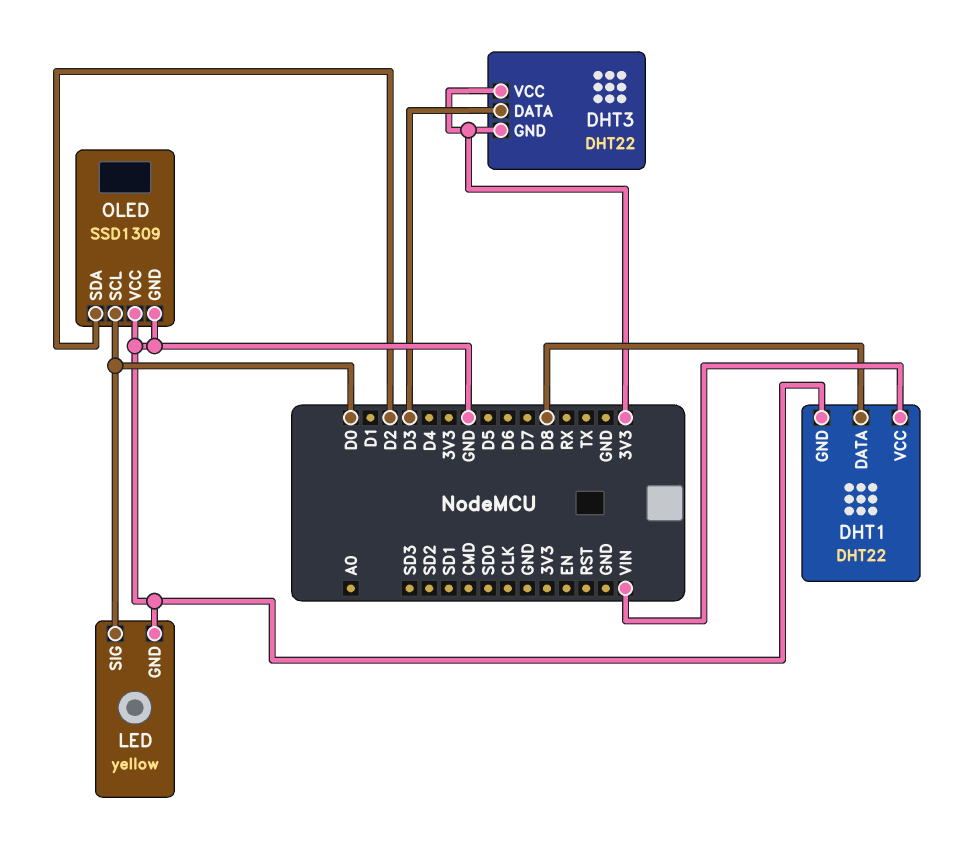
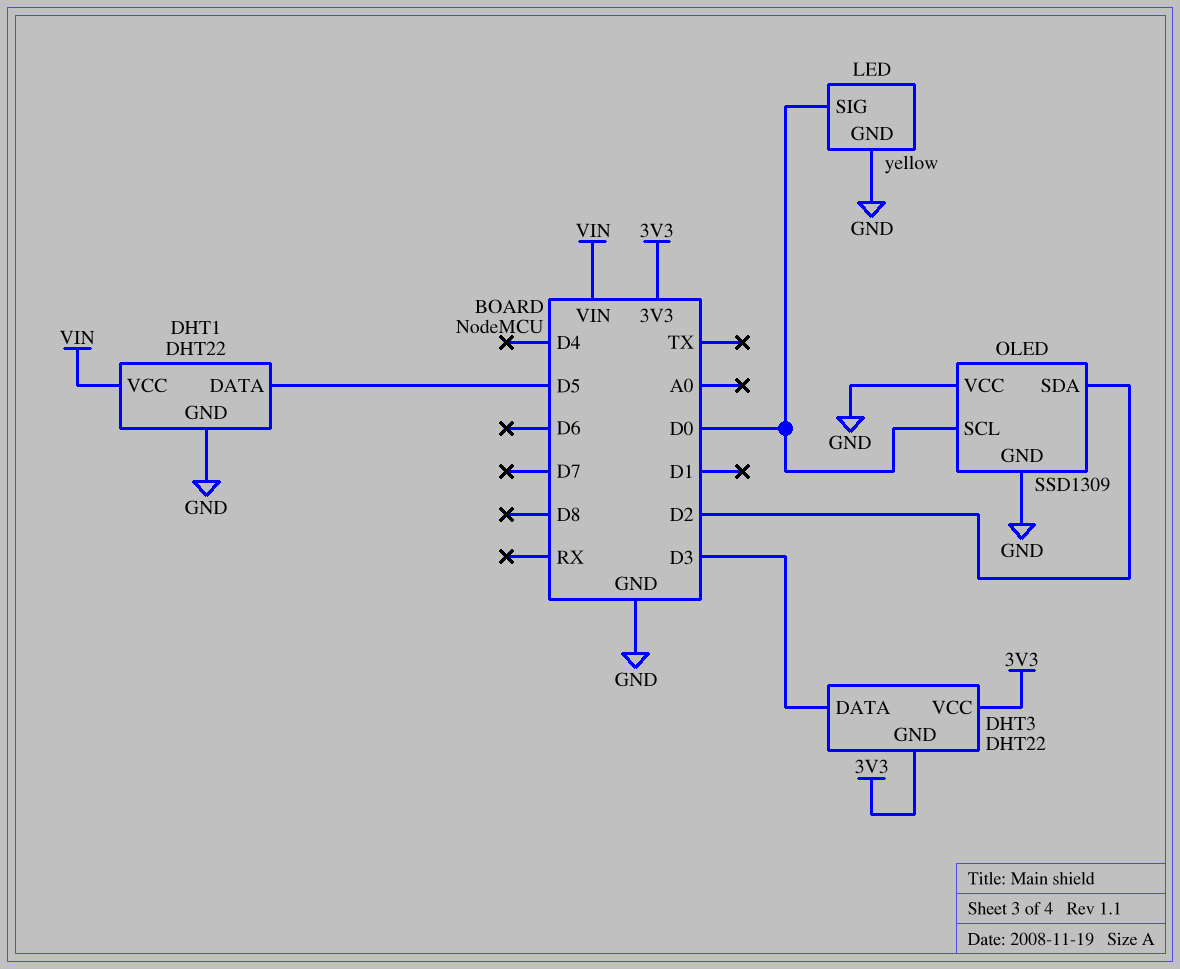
DHT1 pin DATA: D8 -> D5

